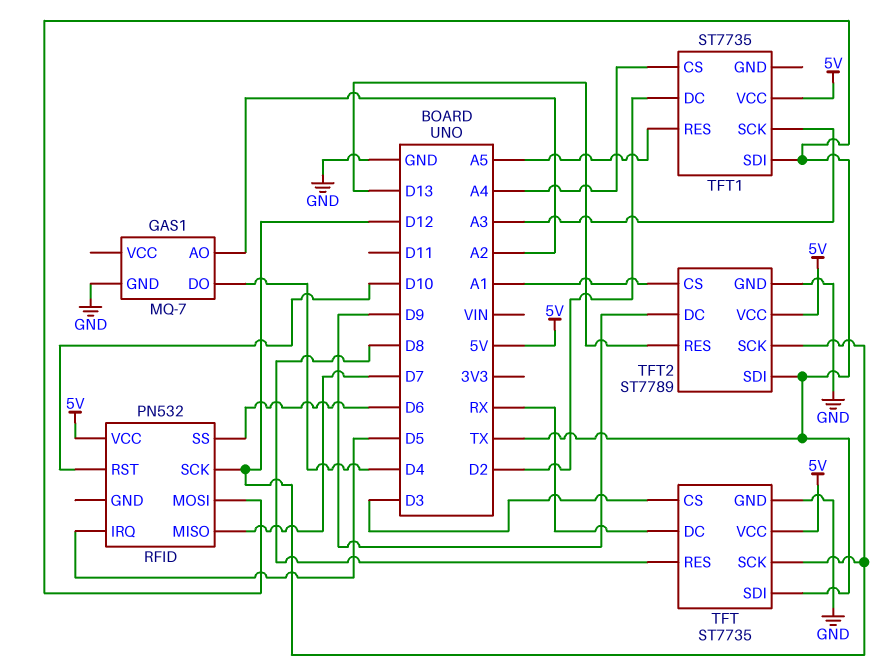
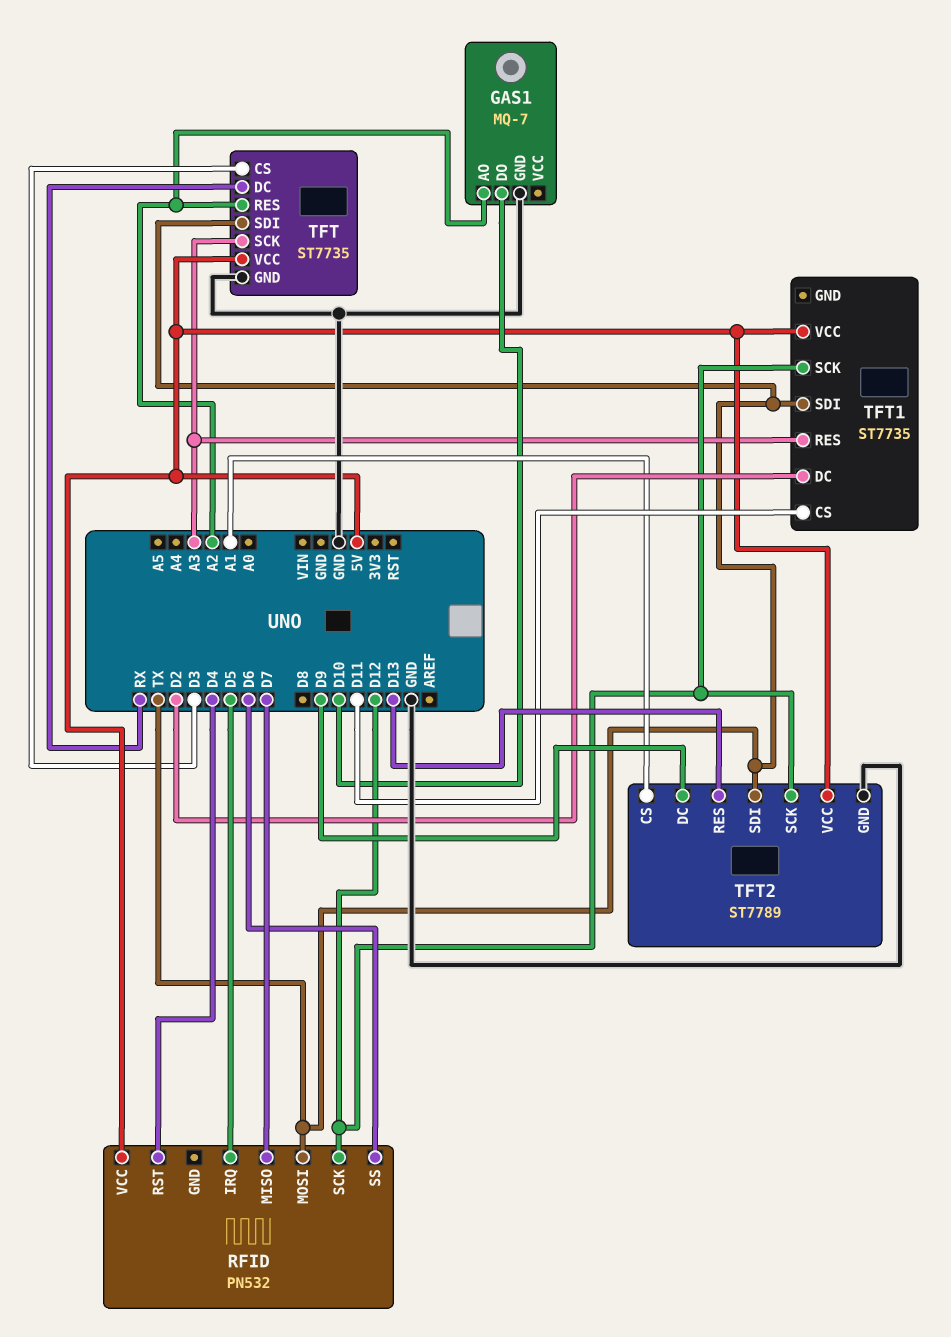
GAS1 pin DO: D4 -> D10
RFID pin RST: D10 -> D4
TFT pin RES: D8 -> A2
TFT pin SCK: D12 -> A3
TFT1 pin CS: A4 -> D11
TFT1 pin RES: A5 -> A3
TFT1 pin SCK: A3 -> D12

